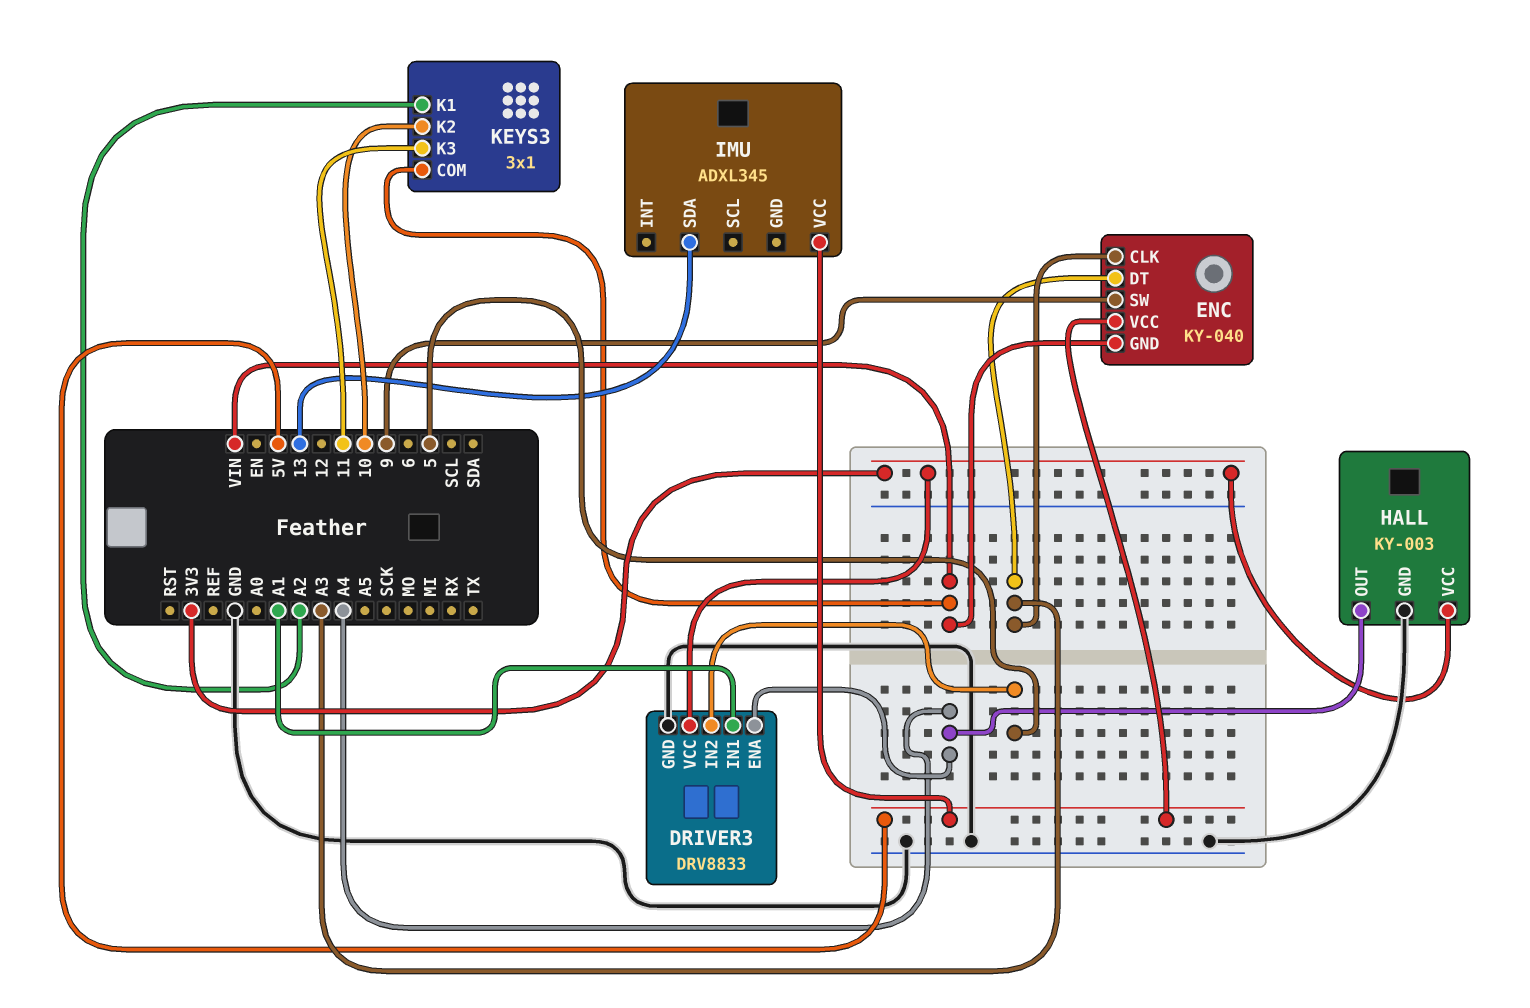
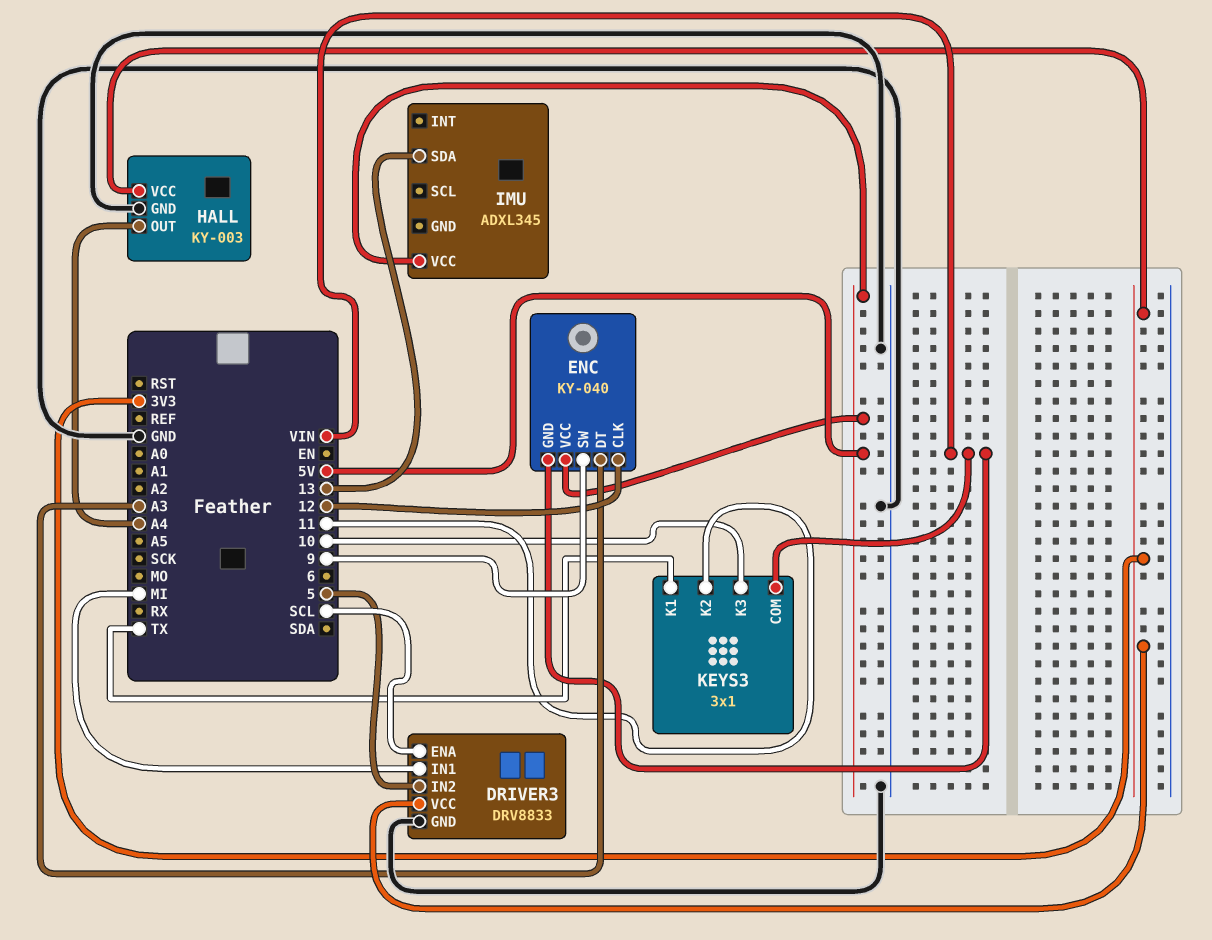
DRIVER3 pin ENA: A4 -> SCL
DRIVER3 pin IN1: A1 -> MI
ENC pin CLK: A3 -> 12
KEYS3 pin K1: A2 -> TX
KEYS3 pin K2: 10 -> 11
KEYS3 pin K3: 11 -> 10

